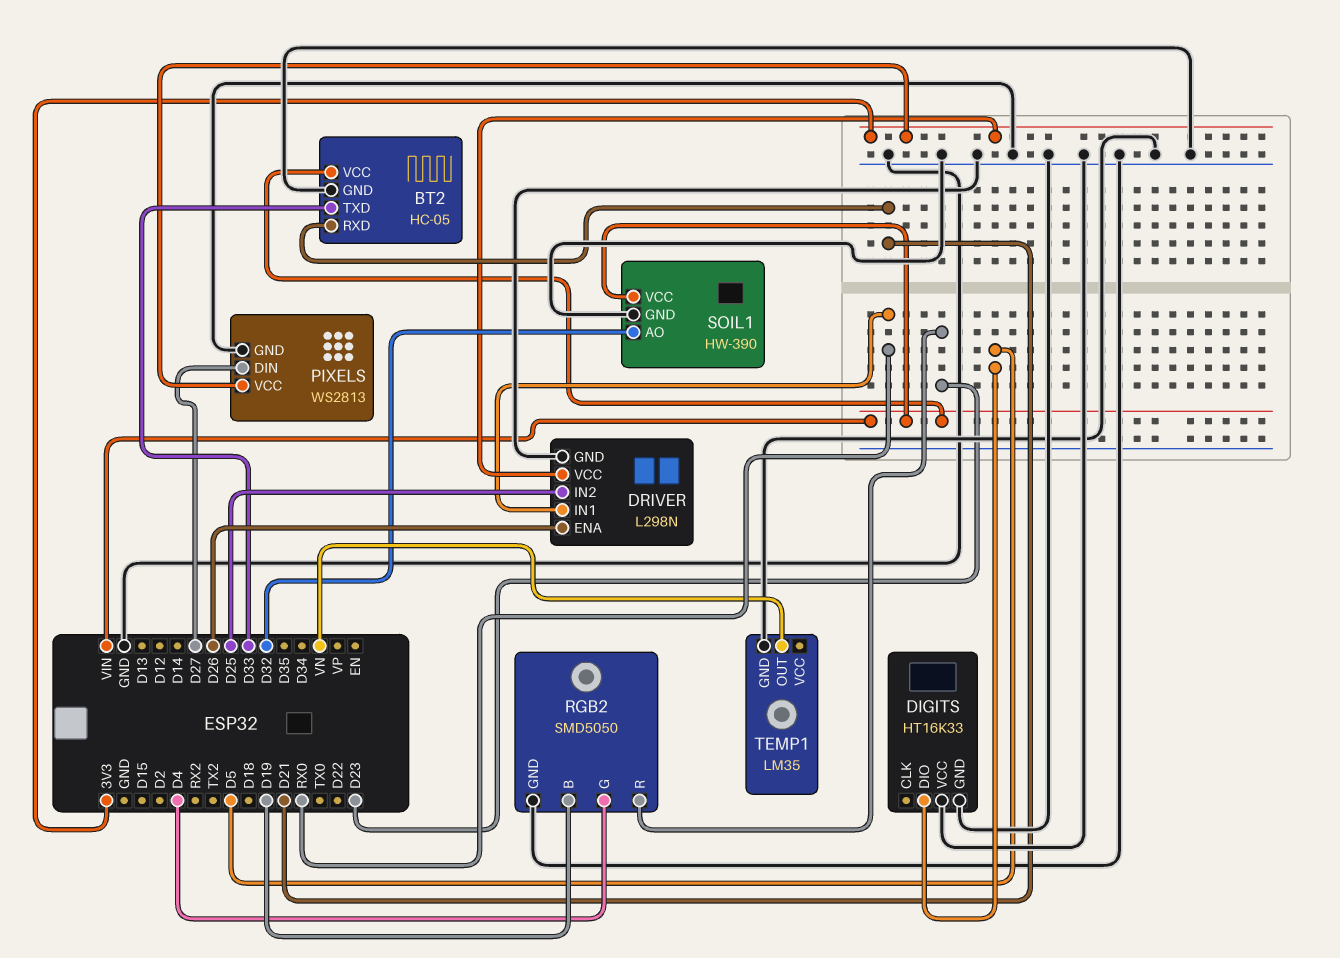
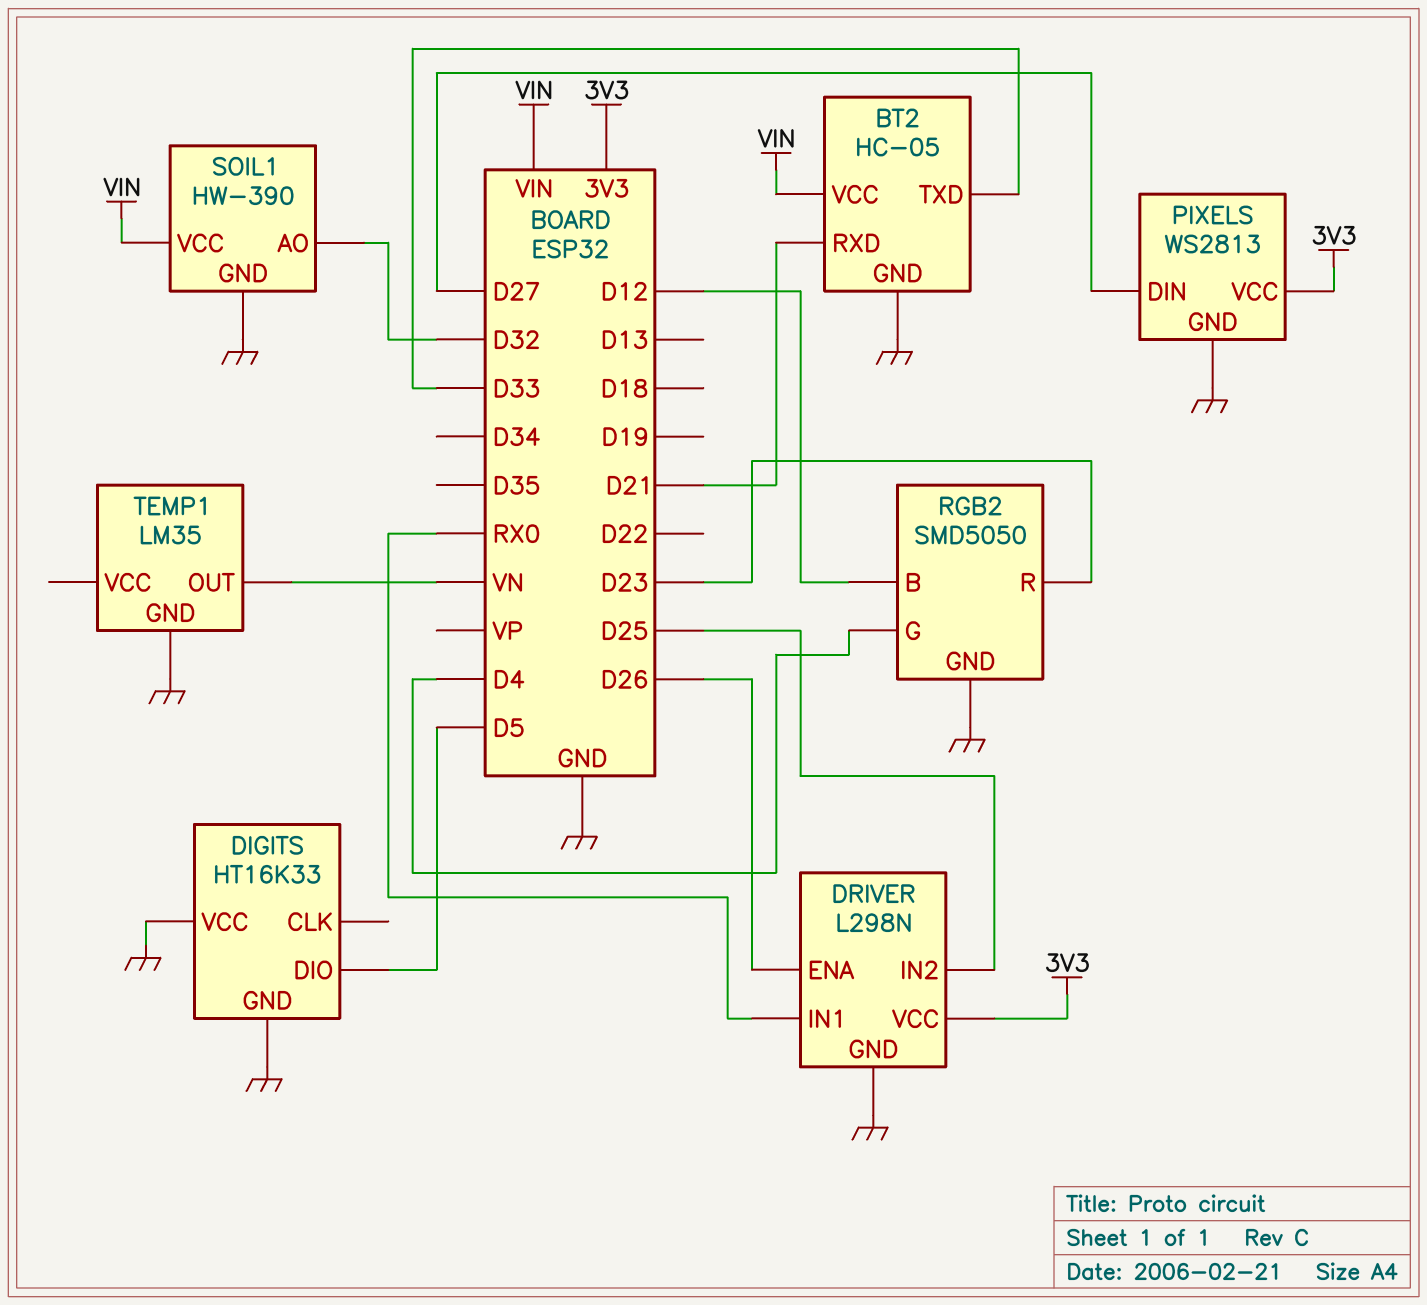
RGB2 pin B: D19 -> D12

